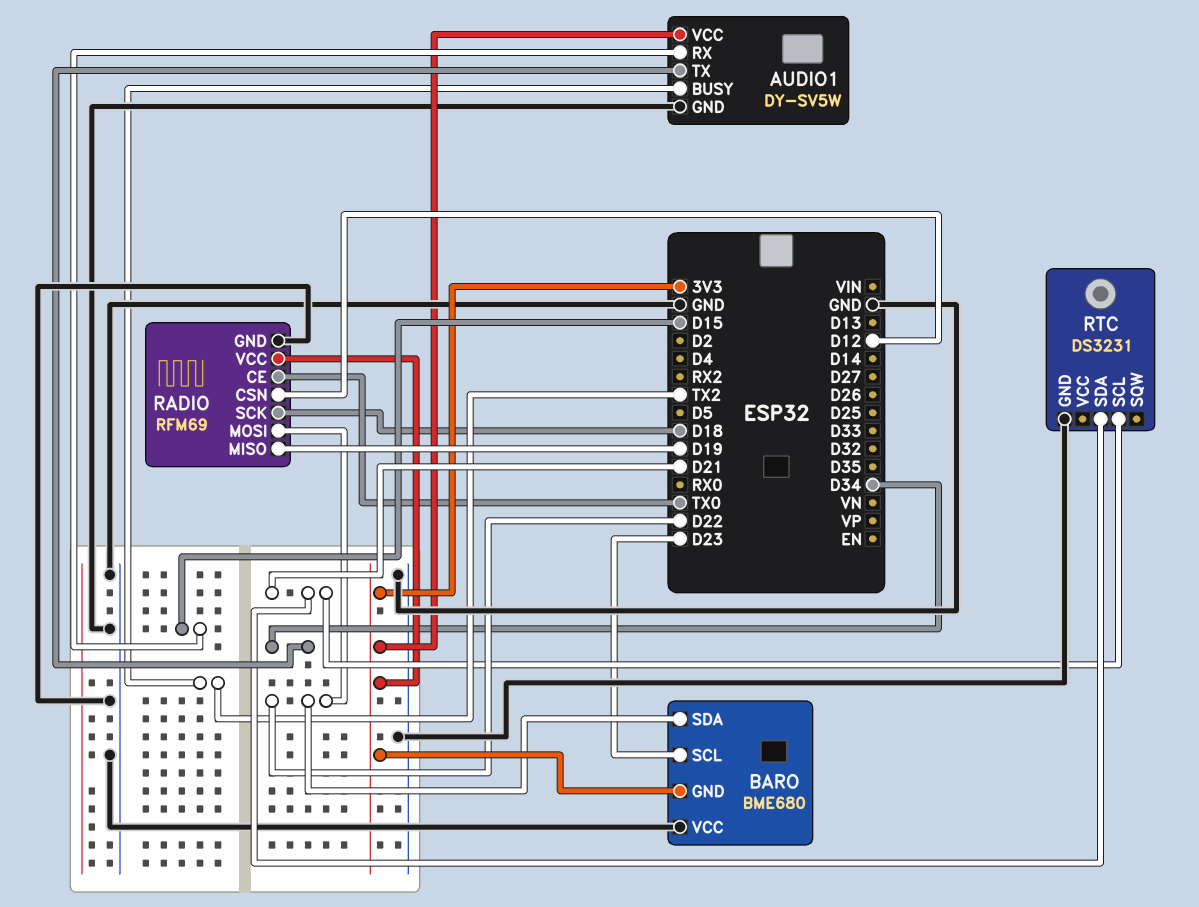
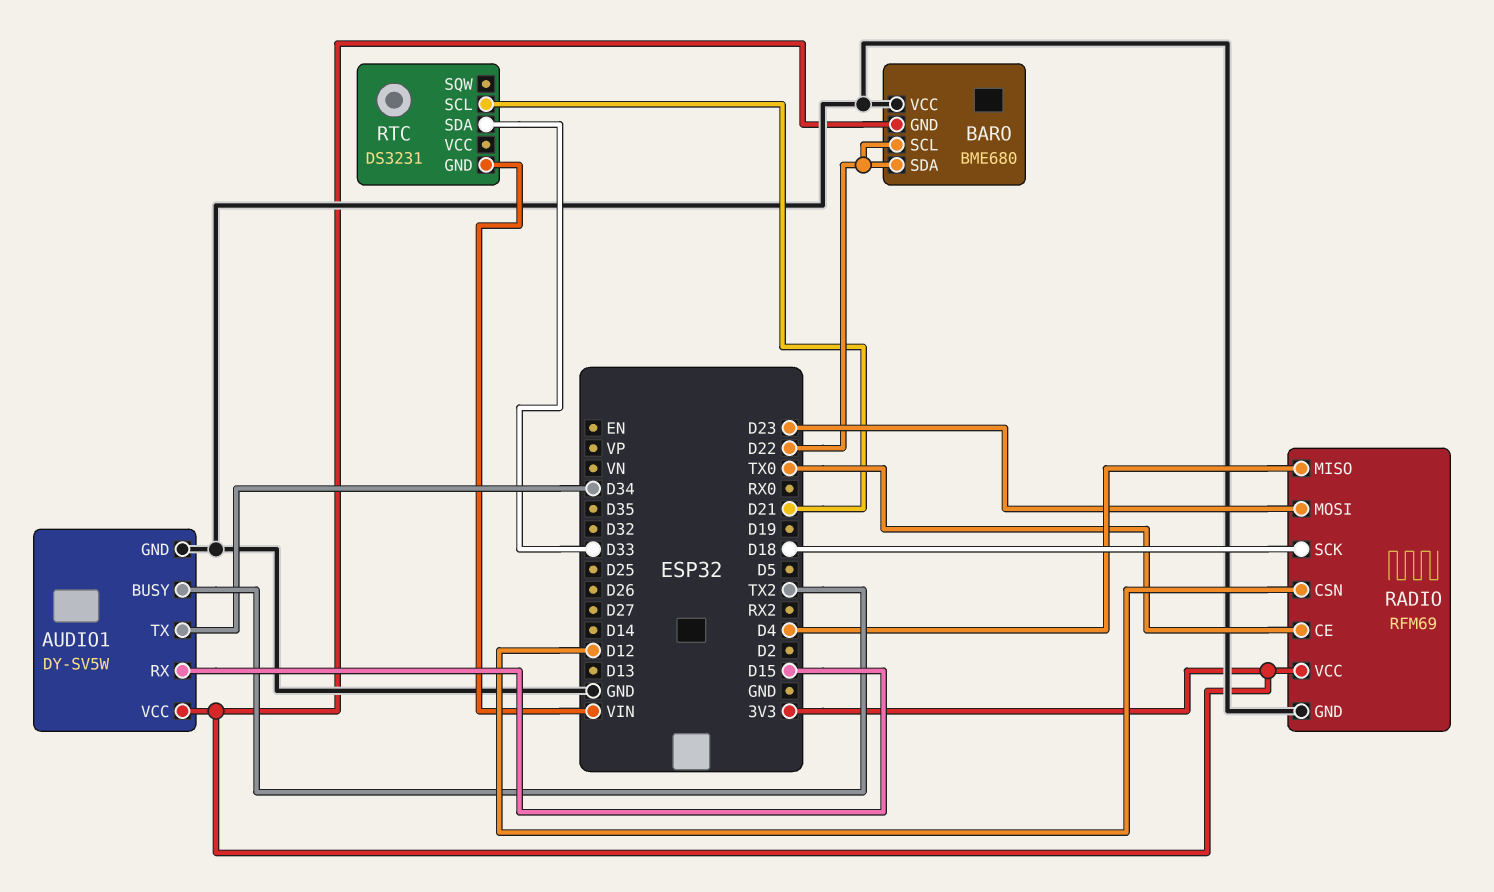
BARO pin SCL: D23 -> D22
RADIO pin MISO: D19 -> D4
RADIO pin MOSI: D22 -> D23
RTC pin GND: GND -> VIN
RTC pin SDA: D21 -> D33

